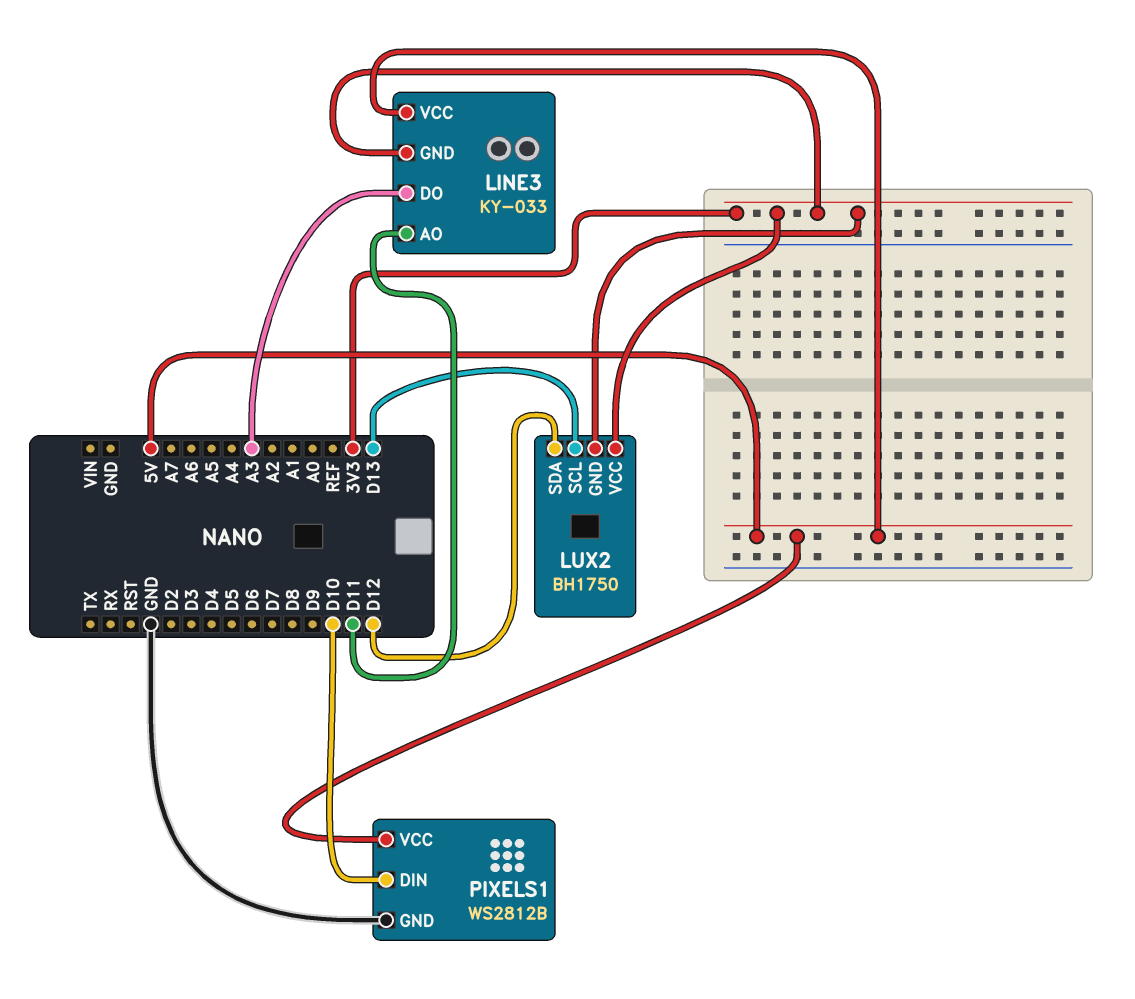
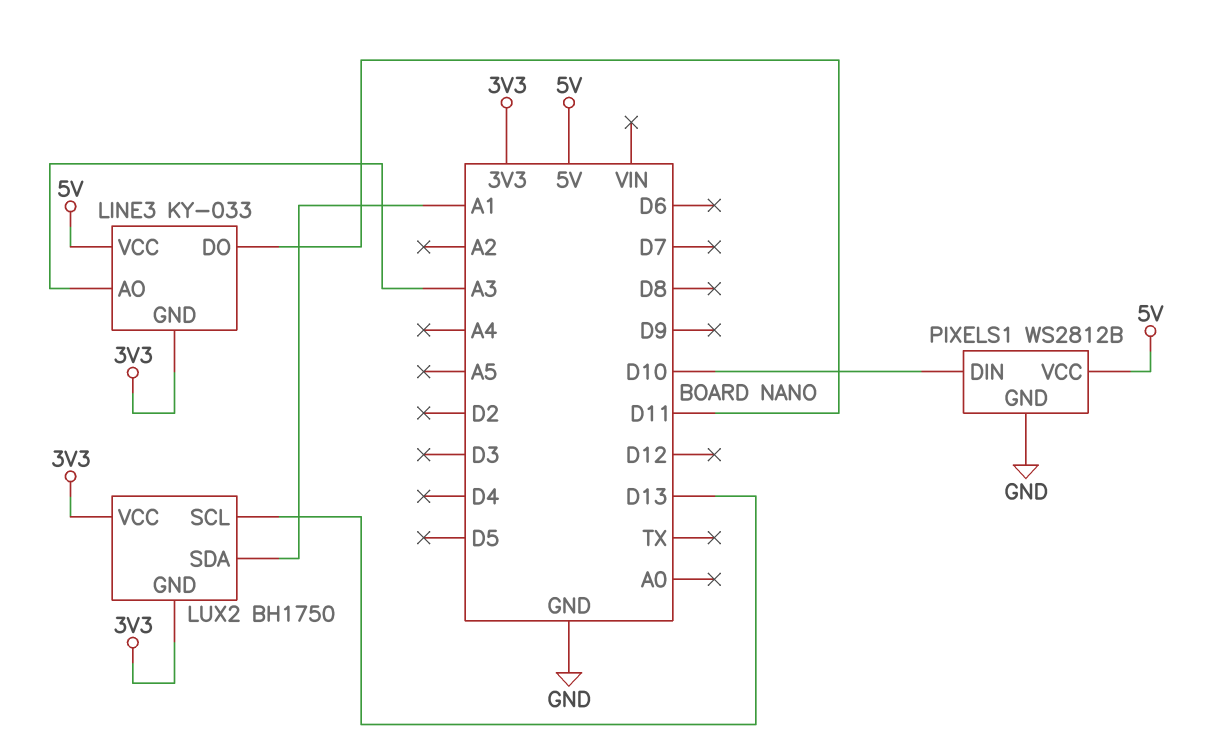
LINE3 pin AO: D11 -> A3
LINE3 pin DO: A3 -> D11
LUX2 pin SDA: D12 -> A1

